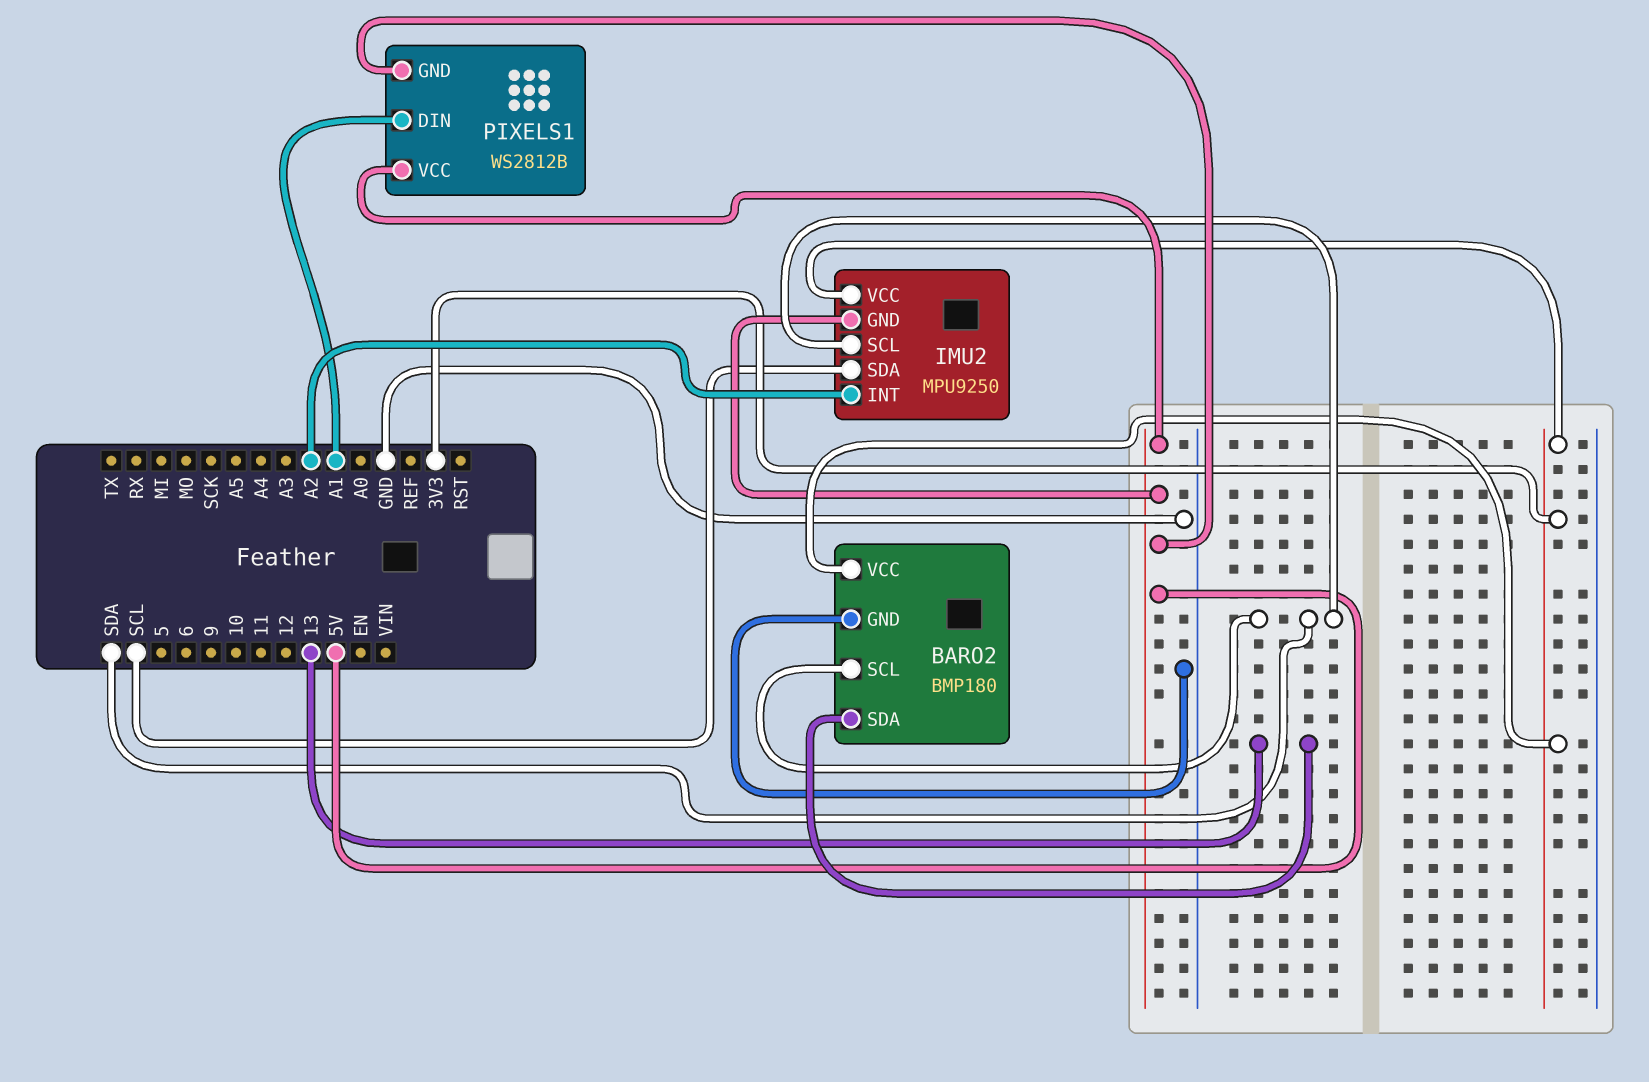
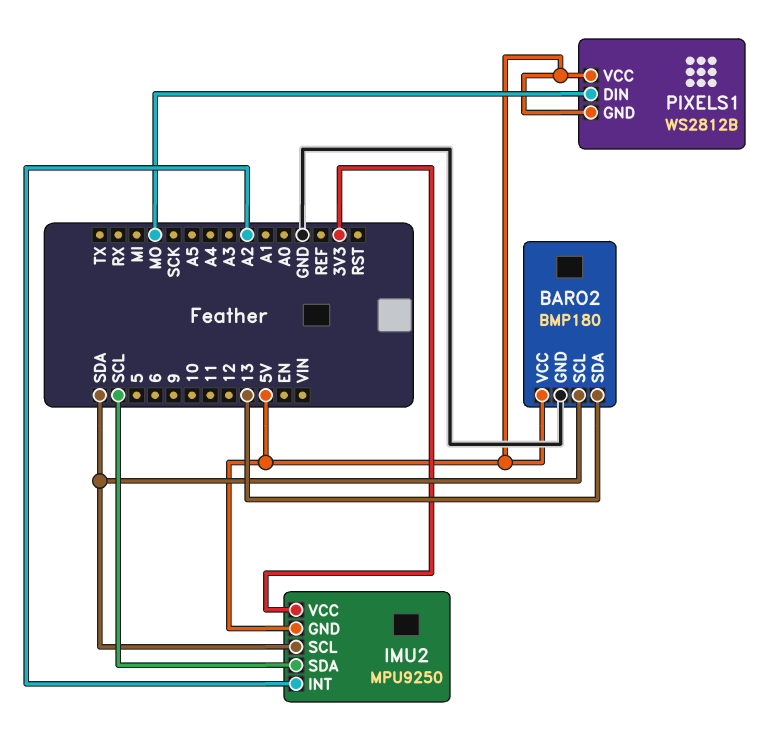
BARO2 pin VCC: 3V3 -> 5V
PIXELS1 pin DIN: A1 -> MO

